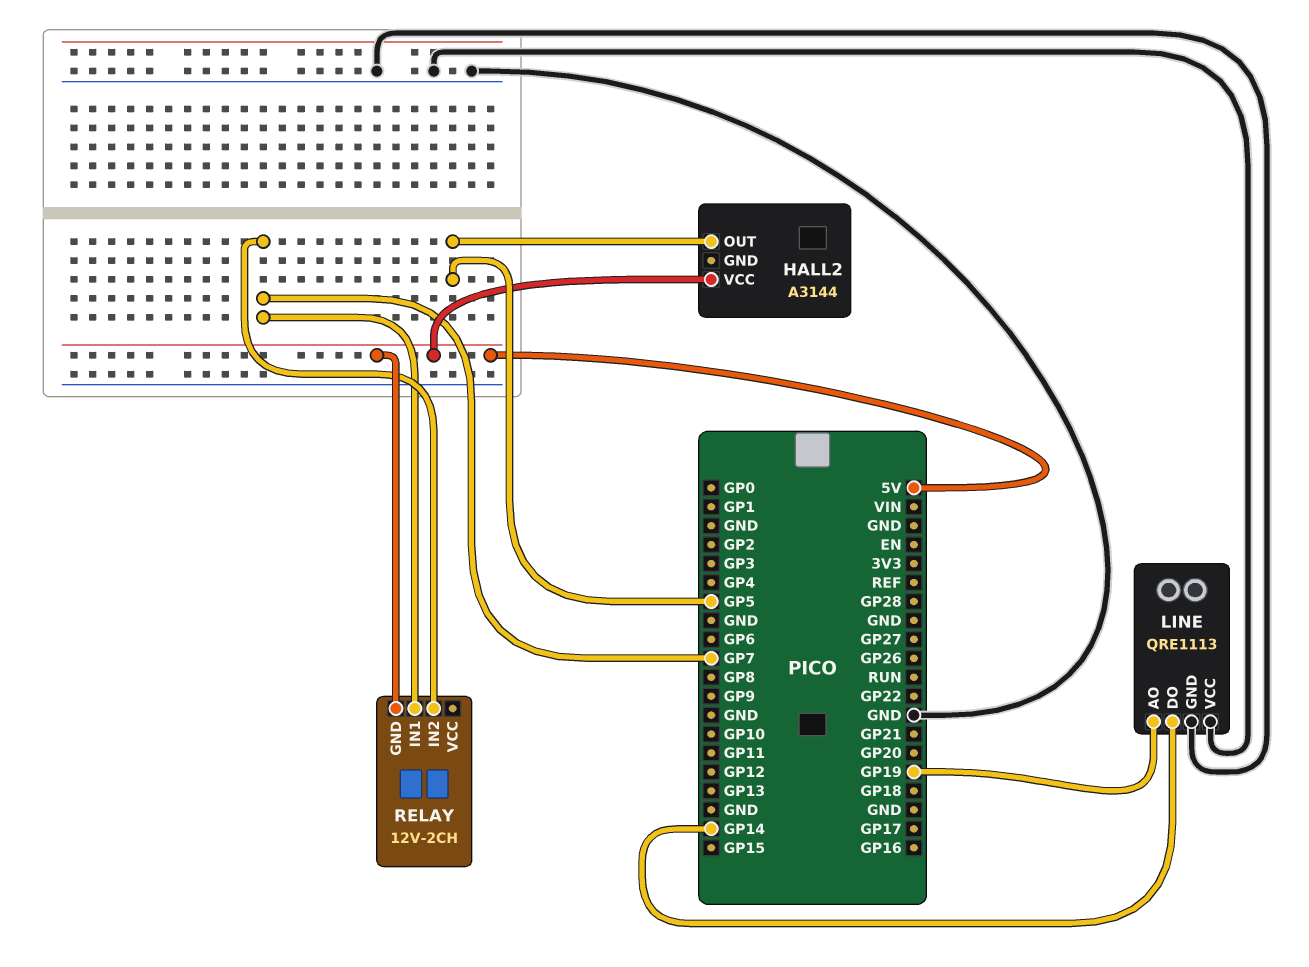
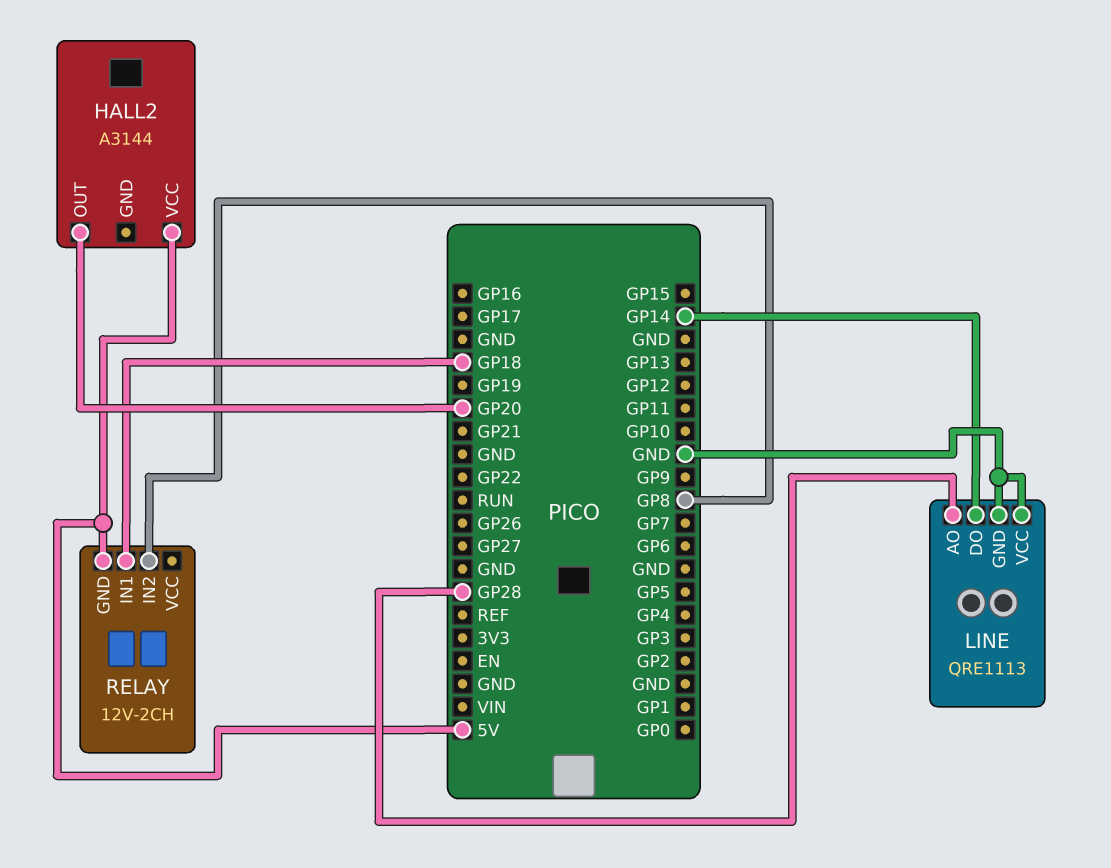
HALL2 pin OUT: GP5 -> GP20
LINE pin AO: GP19 -> GP28
RELAY pin IN1: GP7 -> GP18
RELAY pin IN2: GP7 -> GP8

